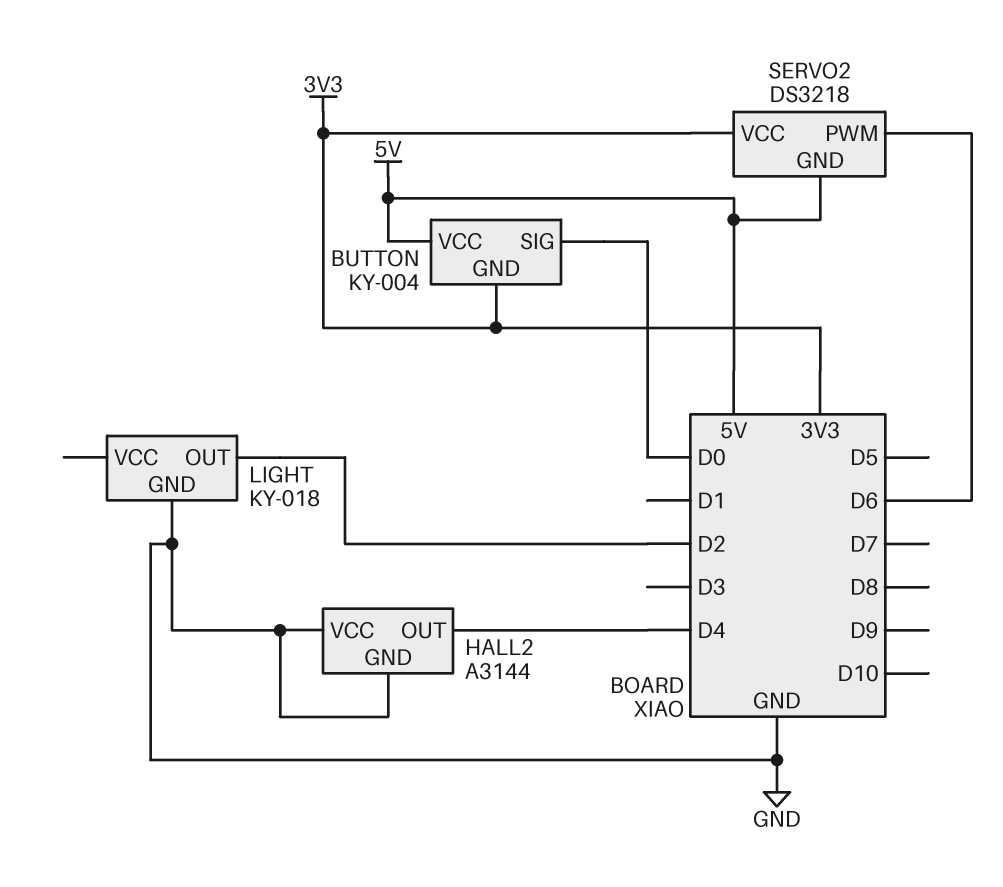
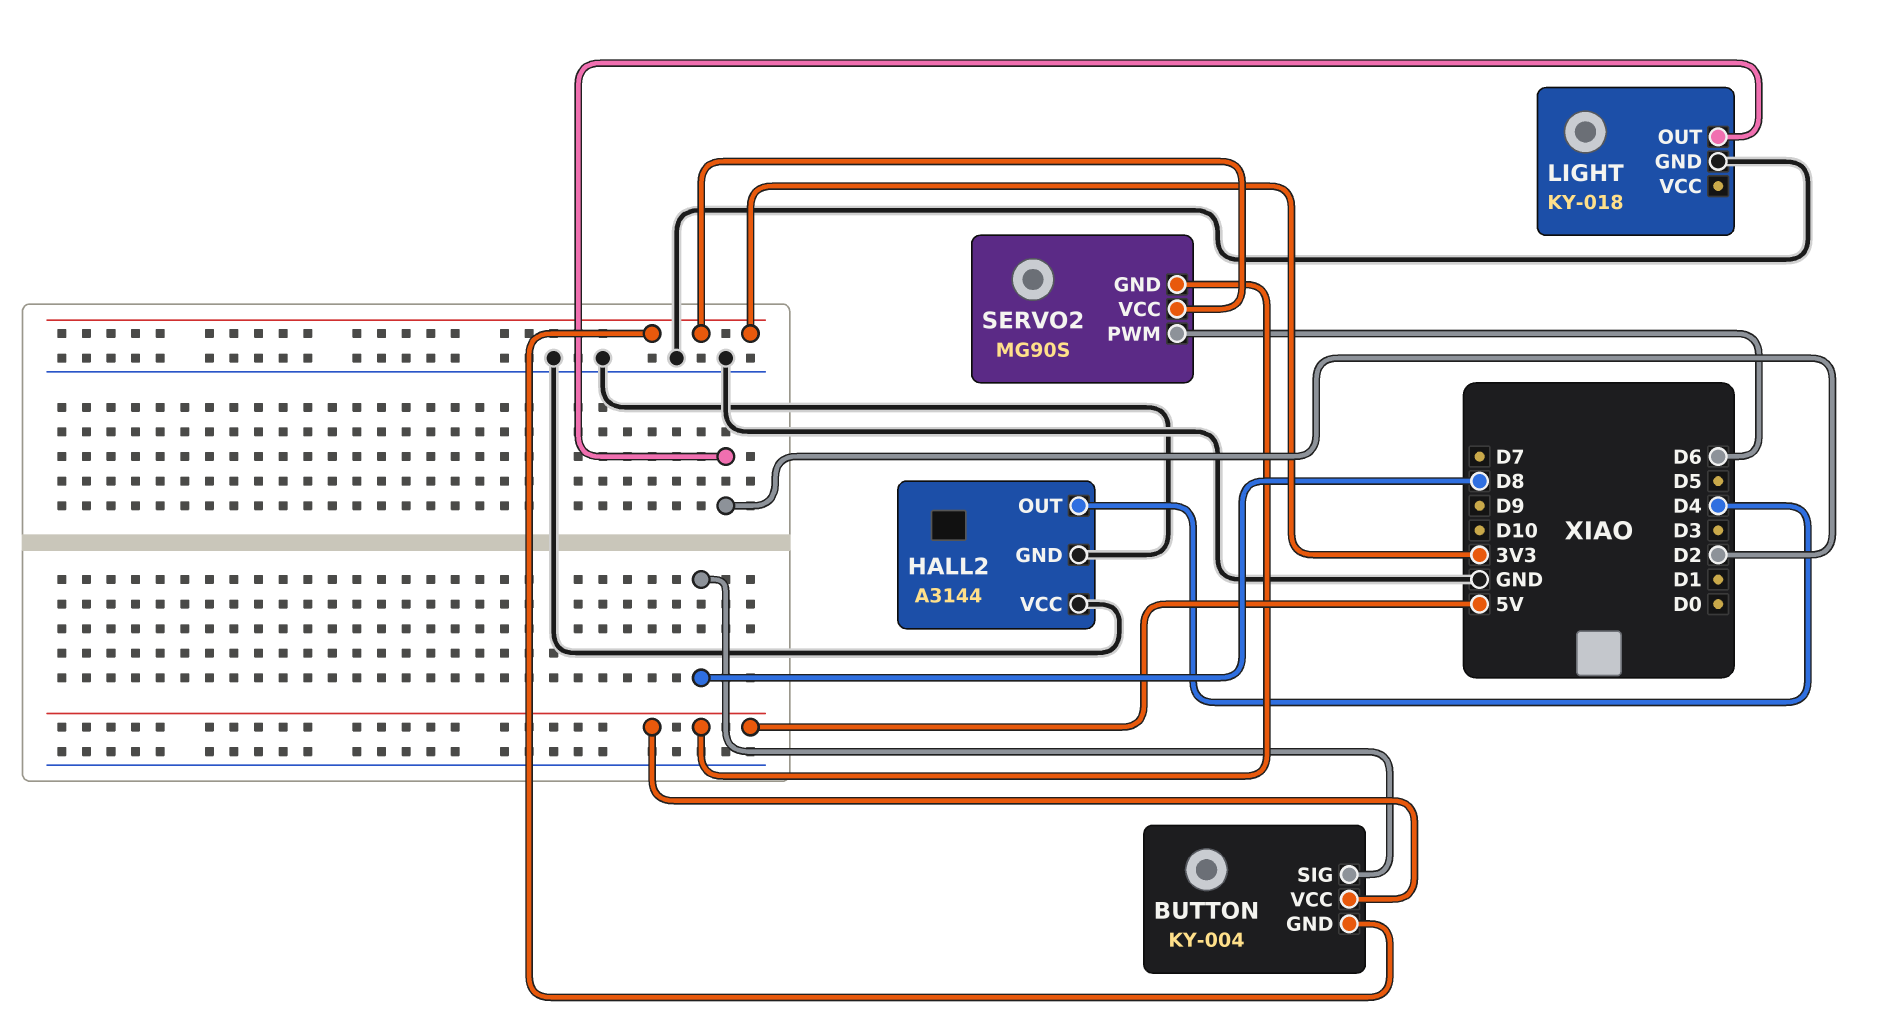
BUTTON pin SIG: D0 -> D8
SERVO2: DS3218 -> MG90S

